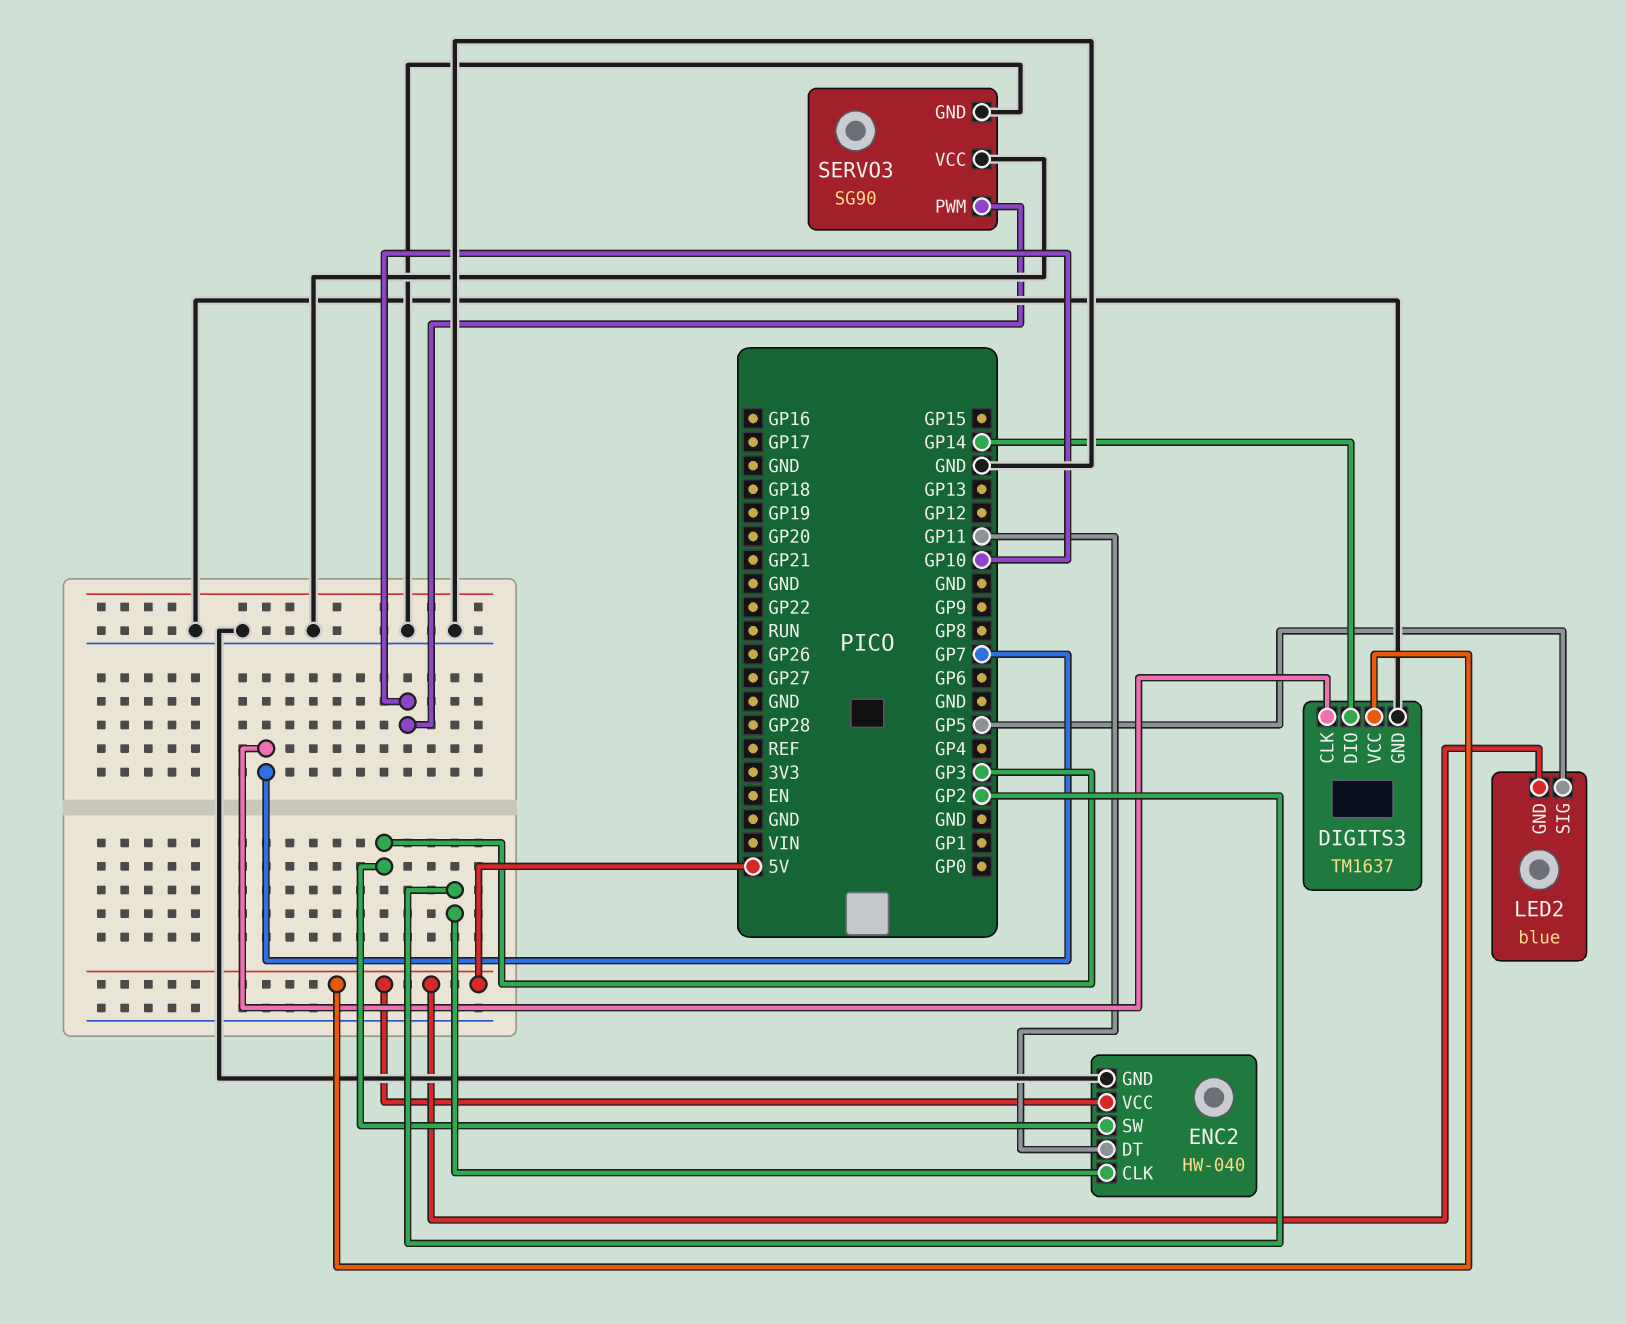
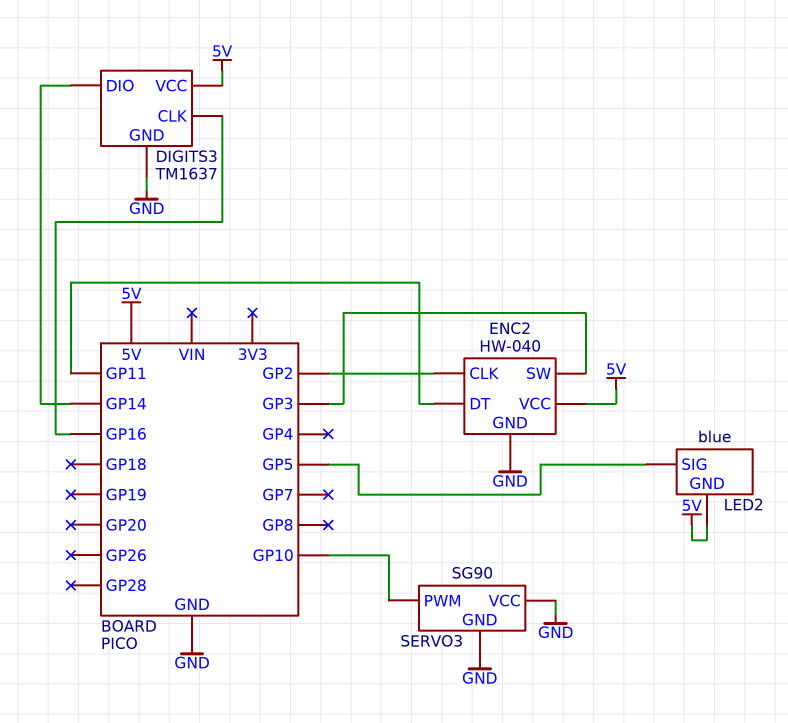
DIGITS3 pin CLK: GP7 -> GP16

